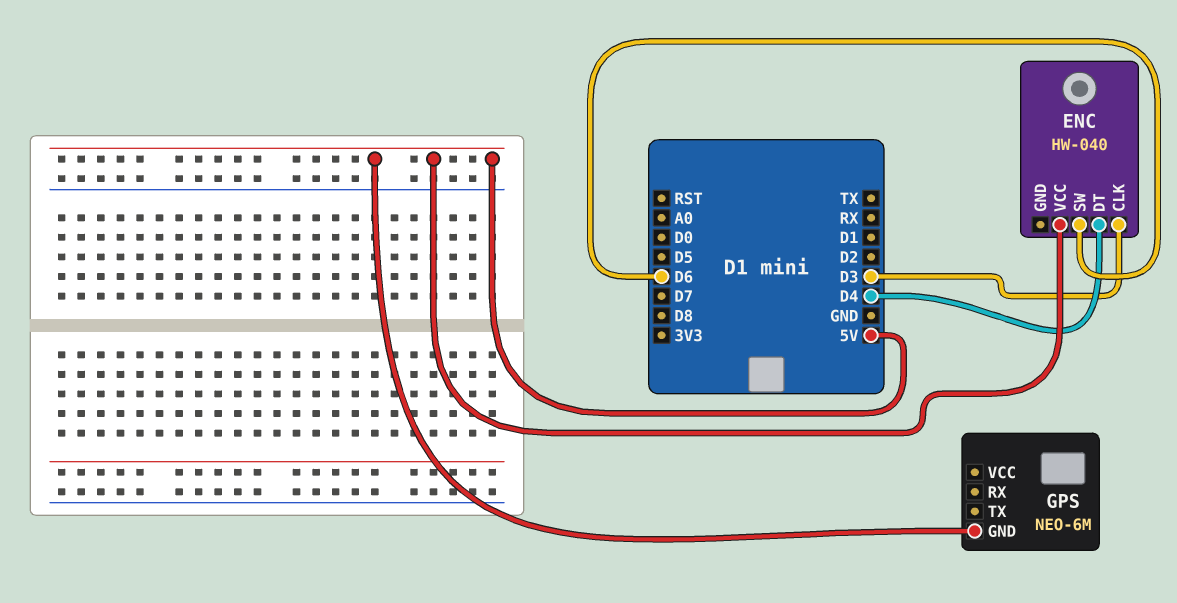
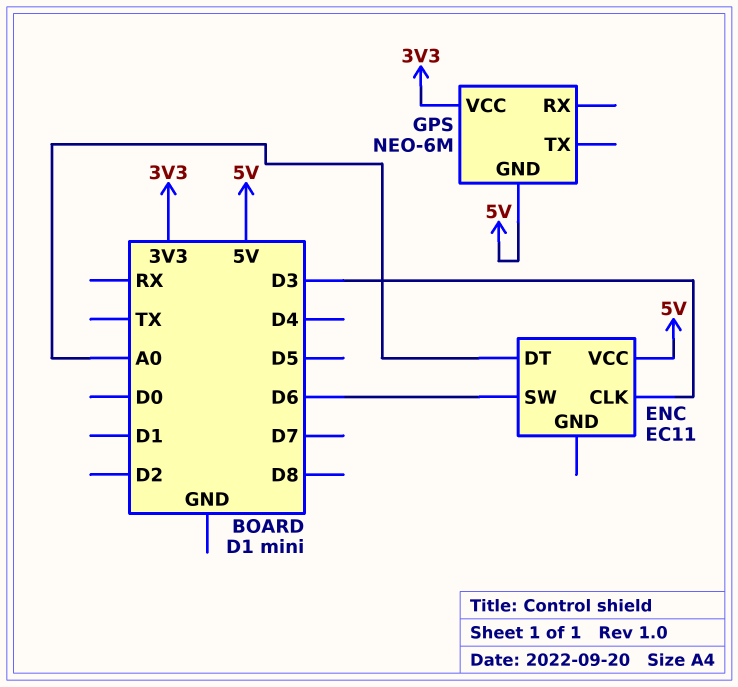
ENC: HW-040 -> EC11
ENC pin DT: D4 -> A0
GPS pin VCC: none -> 3V3

